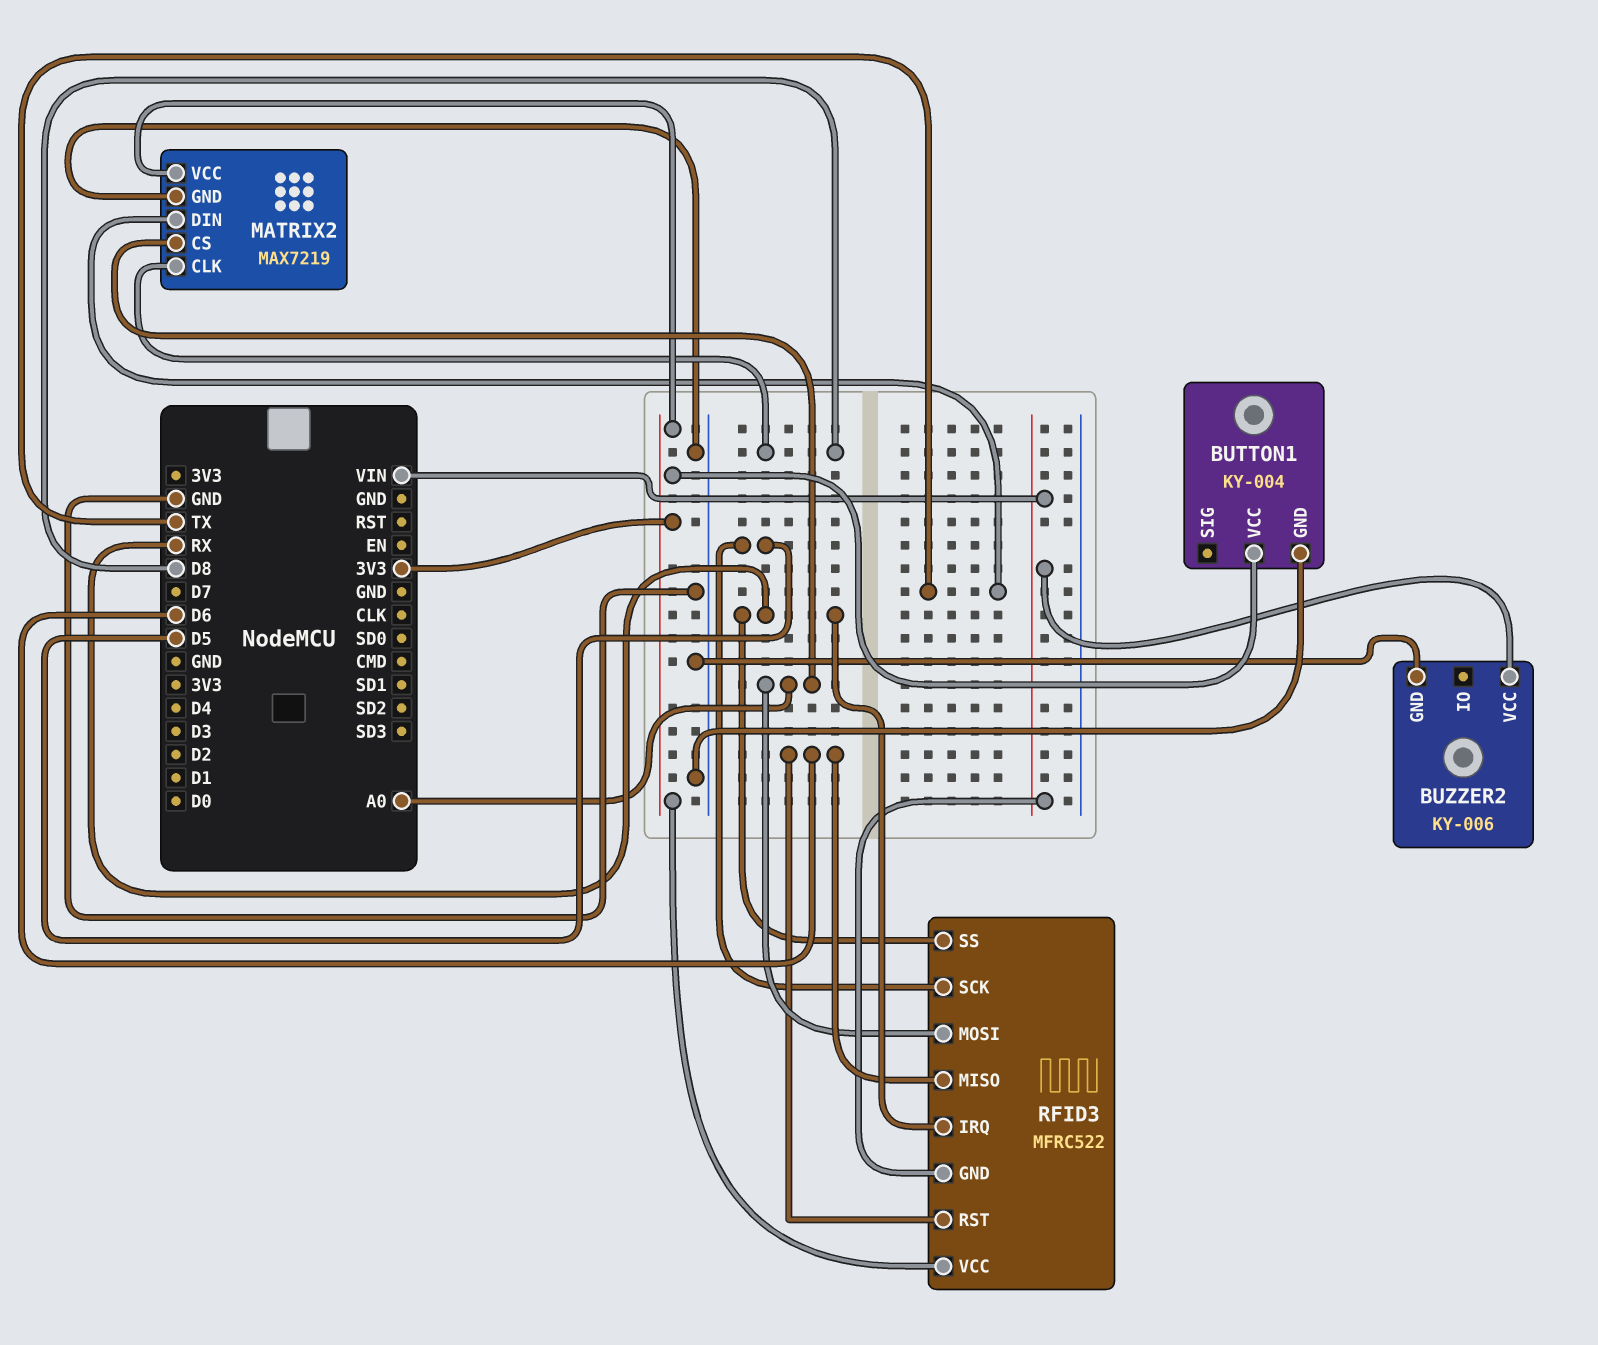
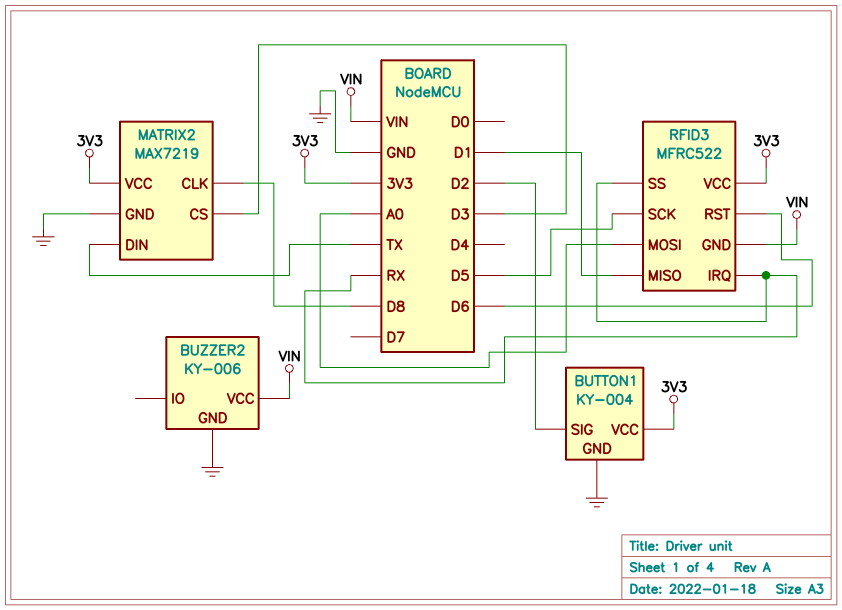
BUTTON1 pin SIG: none -> D2
MATRIX2 pin CS: A0 -> D3
RFID3 pin MISO: D6 -> D1

